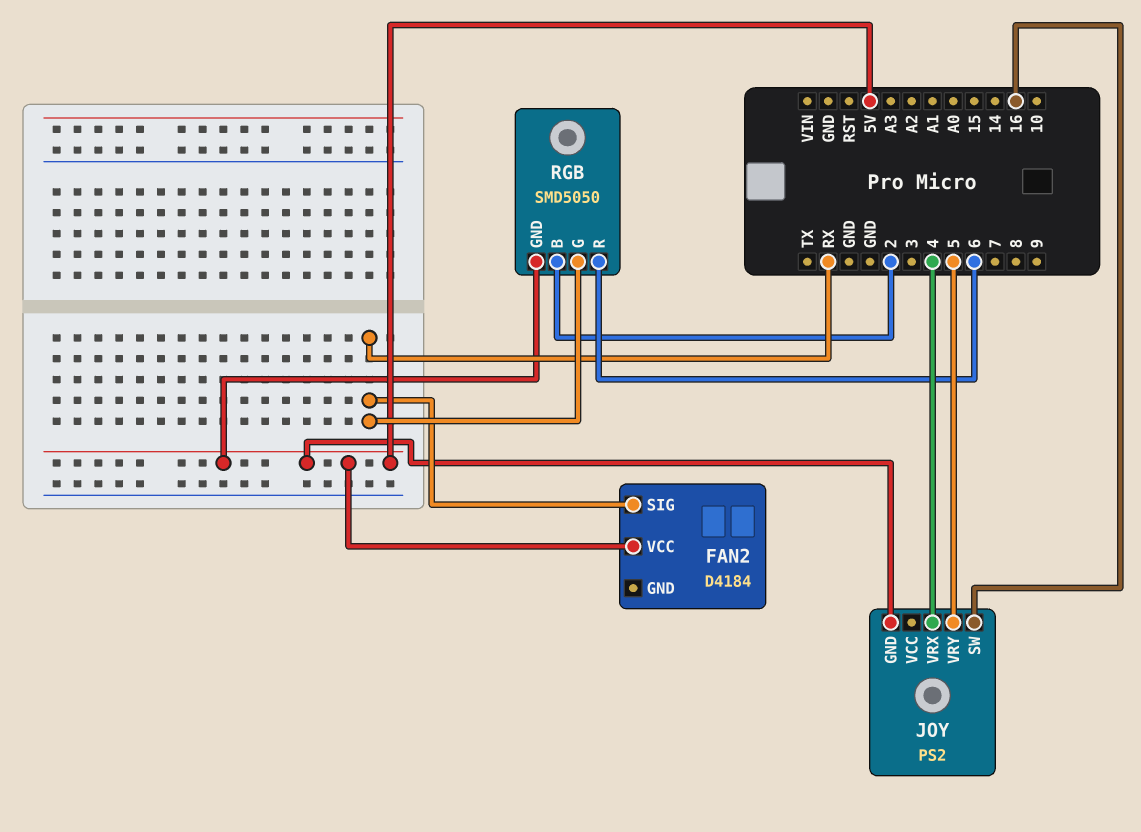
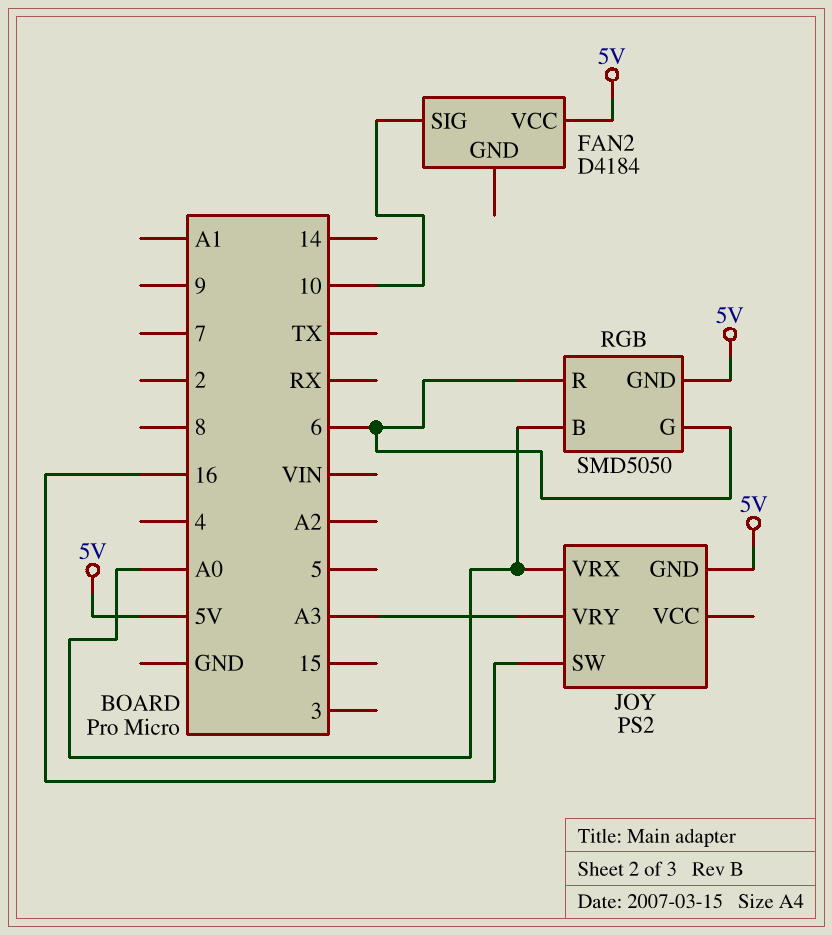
FAN2 pin SIG: RX -> 10
JOY pin VRX: 4 -> A0
JOY pin VRY: 5 -> A3
RGB pin B: 2 -> A0
RGB pin G: RX -> 6

